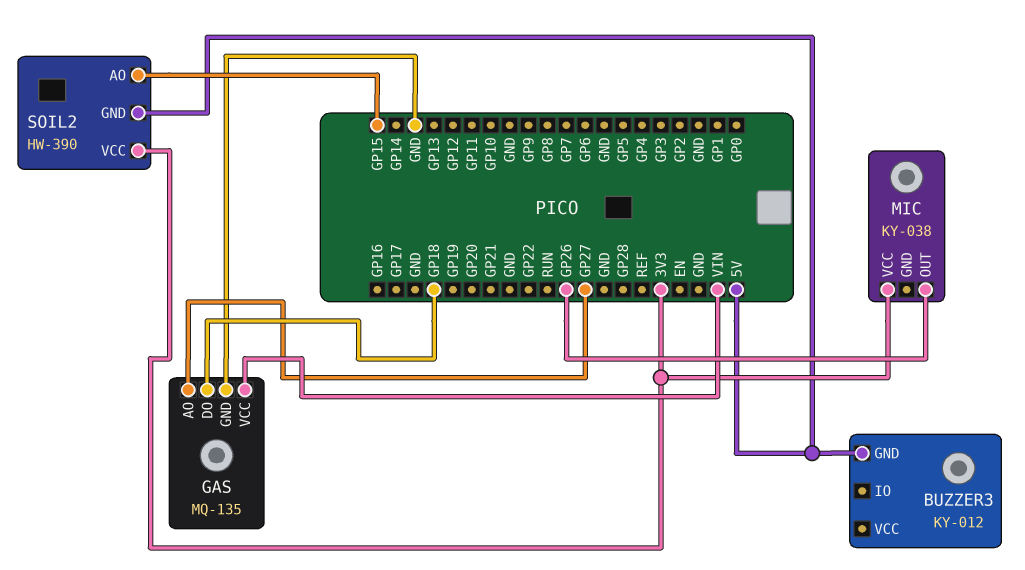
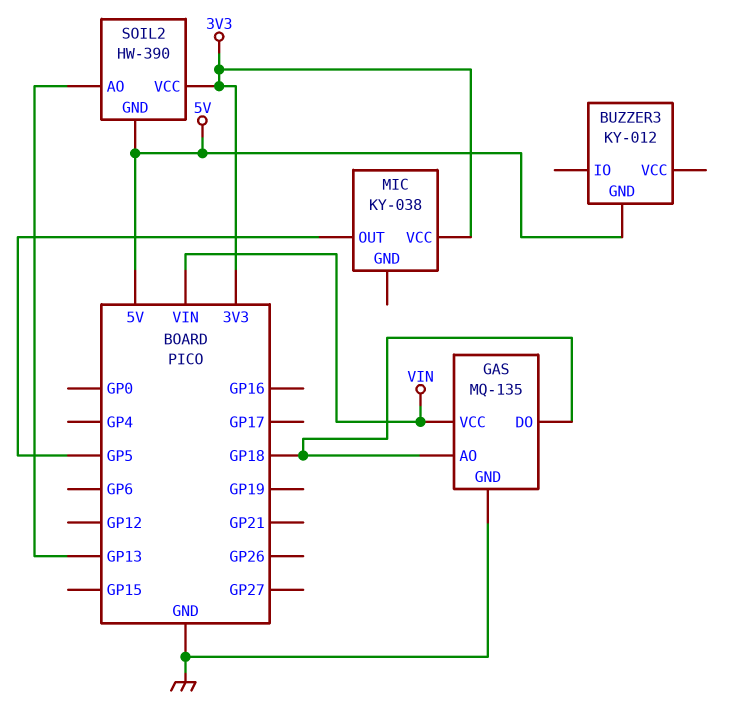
GAS pin AO: GP27 -> GP18
MIC pin OUT: GP26 -> GP5
SOIL2 pin AO: GP15 -> GP13

